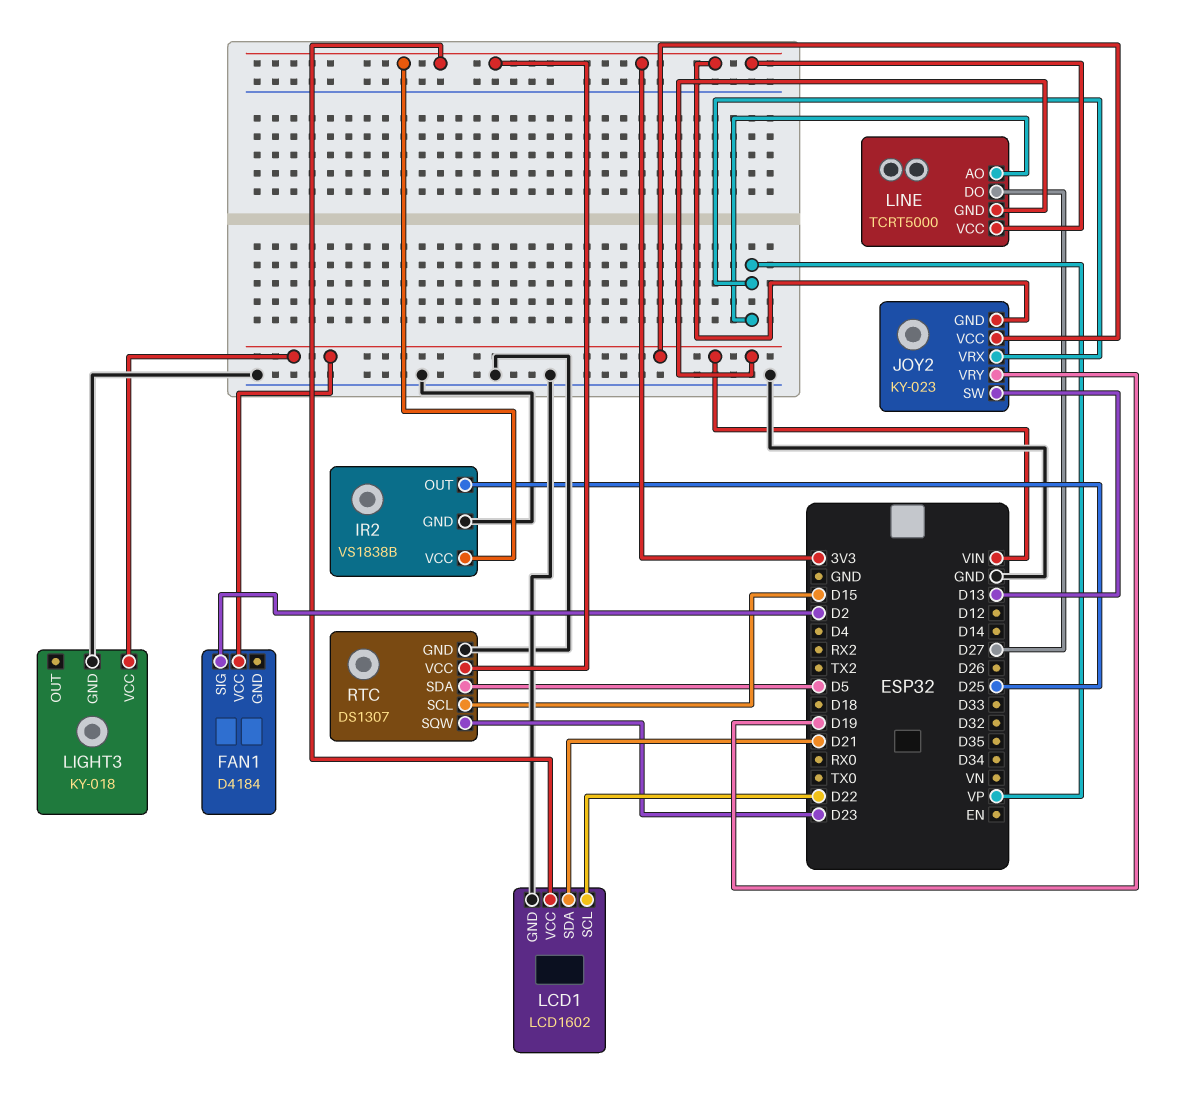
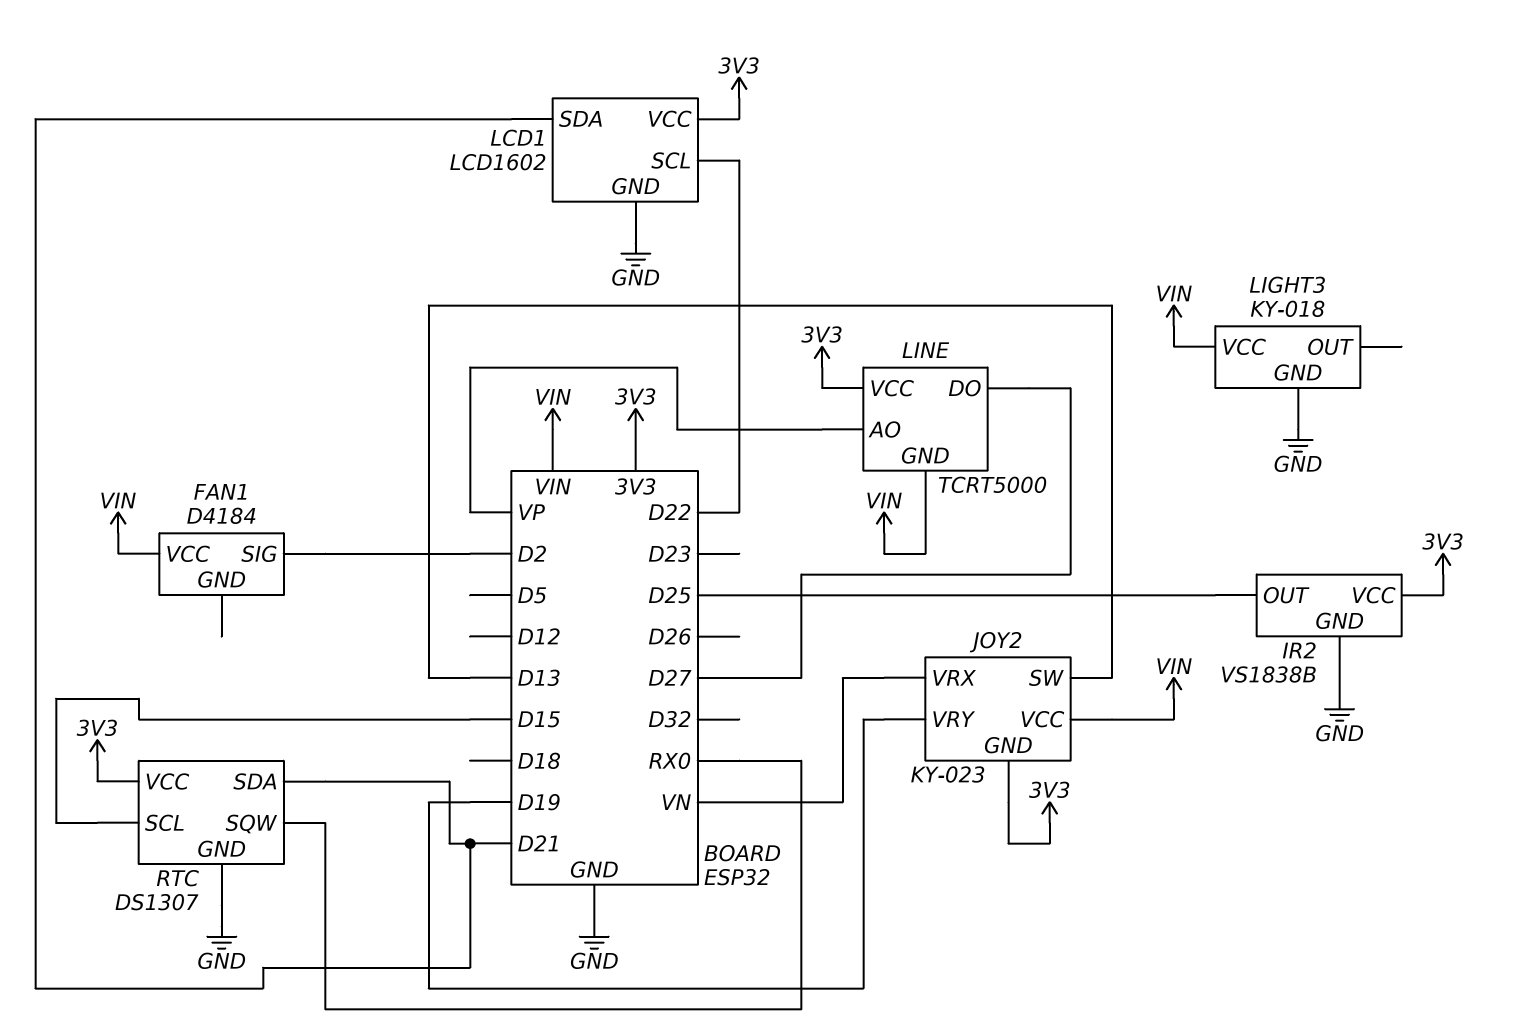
JOY2 pin VRX: VP -> VN
RTC pin SDA: D5 -> D21
RTC pin SQW: D23 -> RX0

